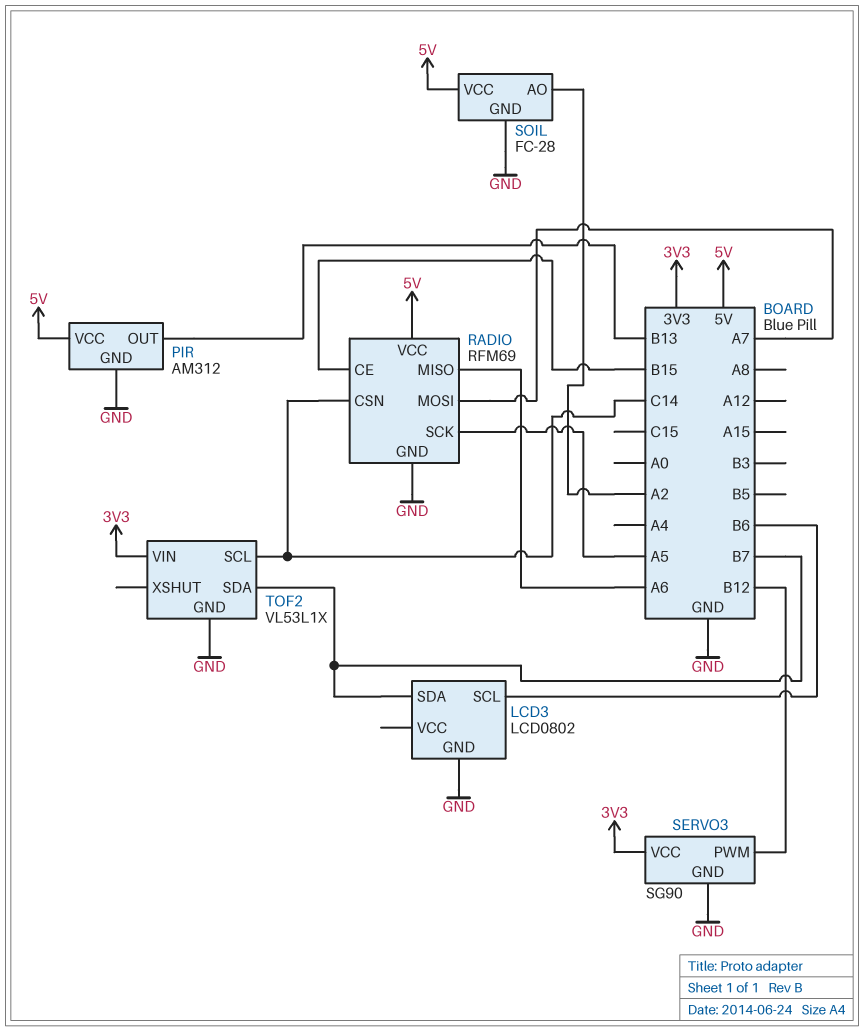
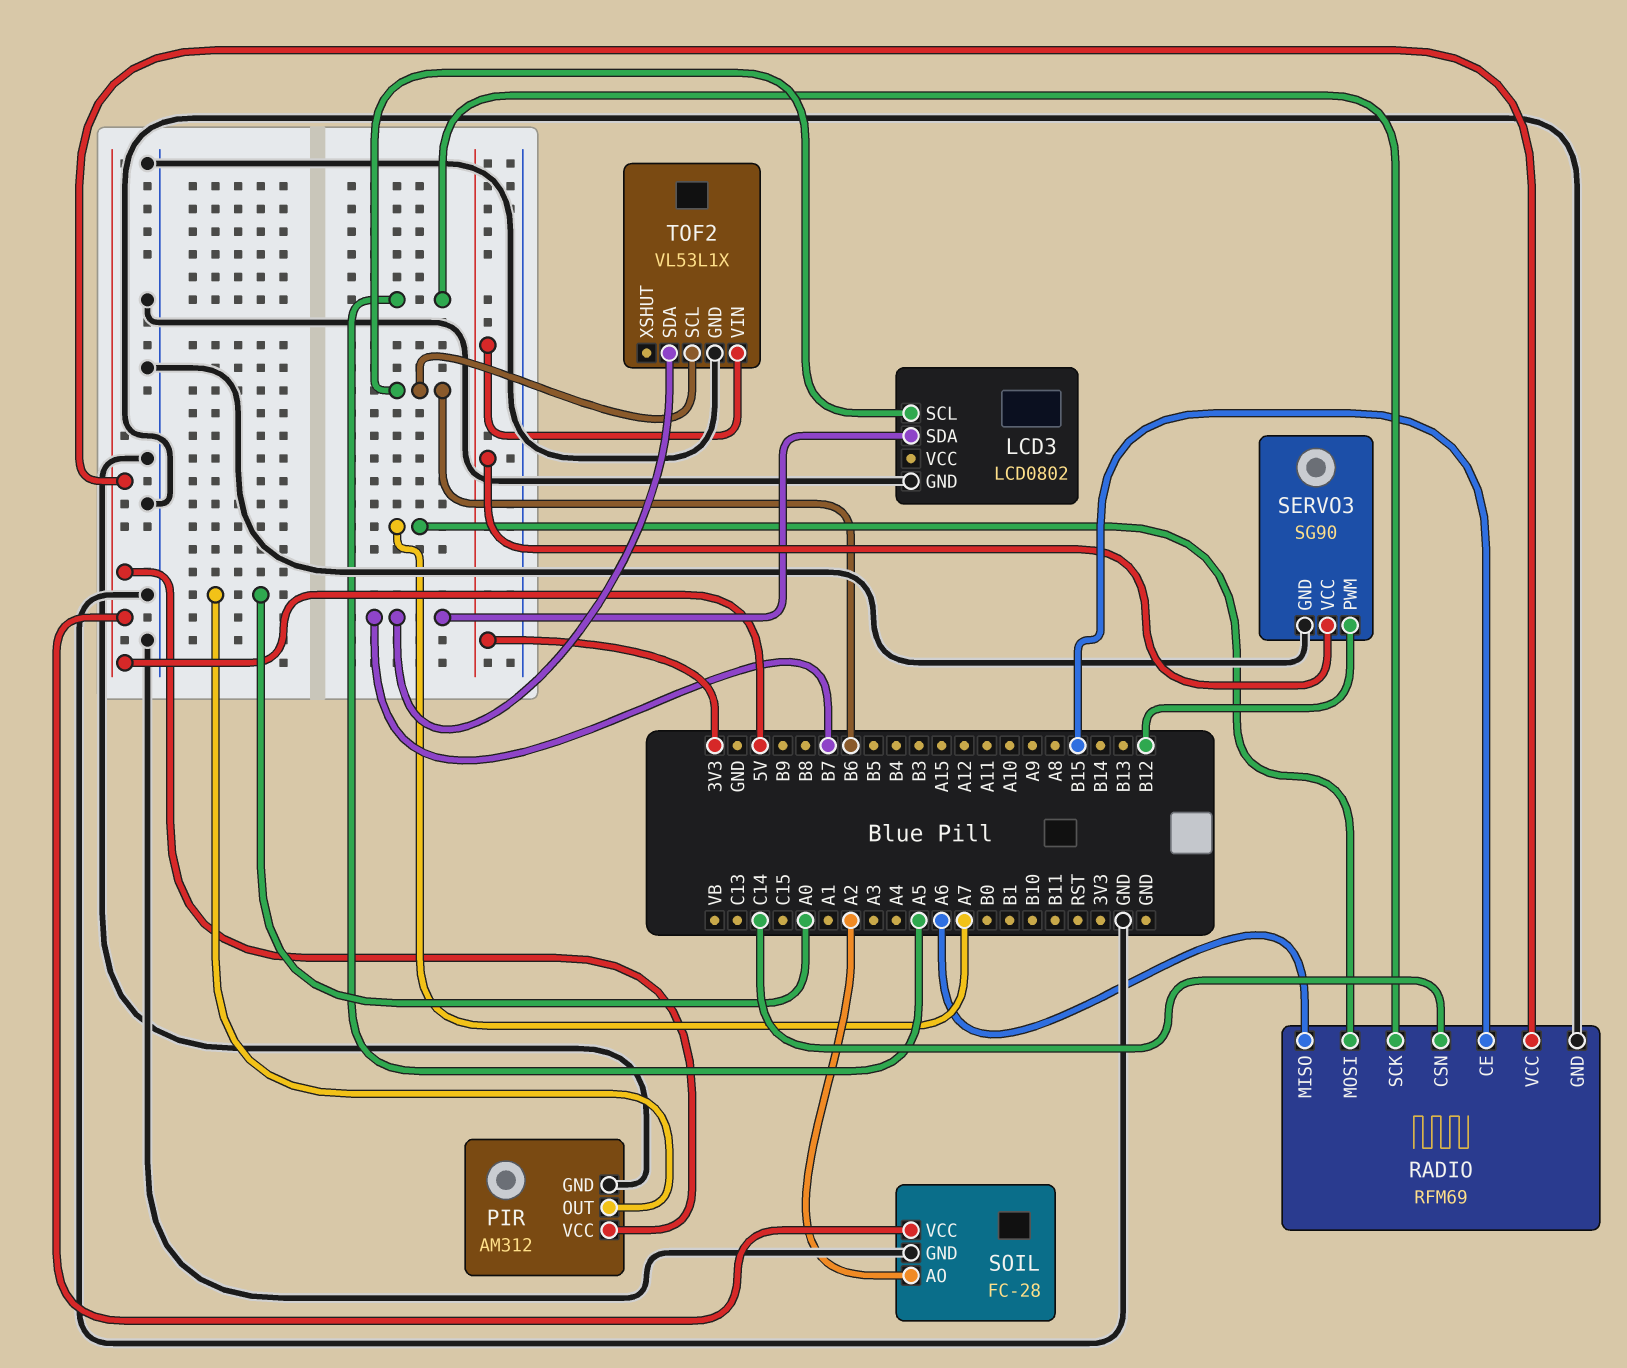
PIR pin OUT: B13 -> A0
TOF2 pin SCL: C14 -> B6

